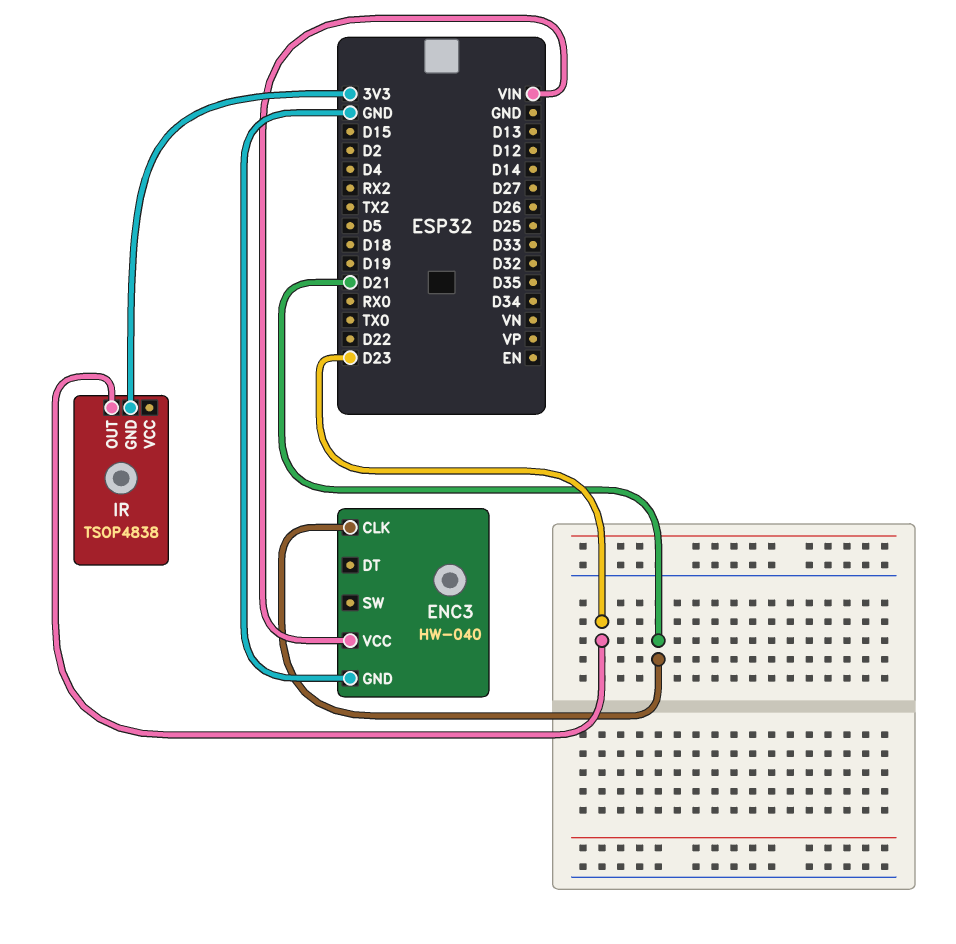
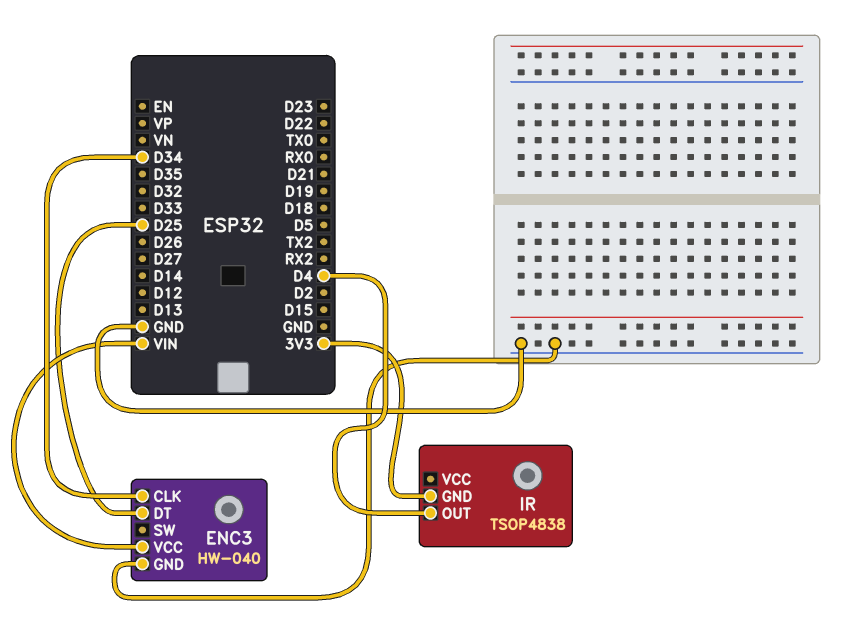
ENC3 pin CLK: D21 -> D34
ENC3 pin DT: none -> D25
IR pin OUT: D23 -> D4

